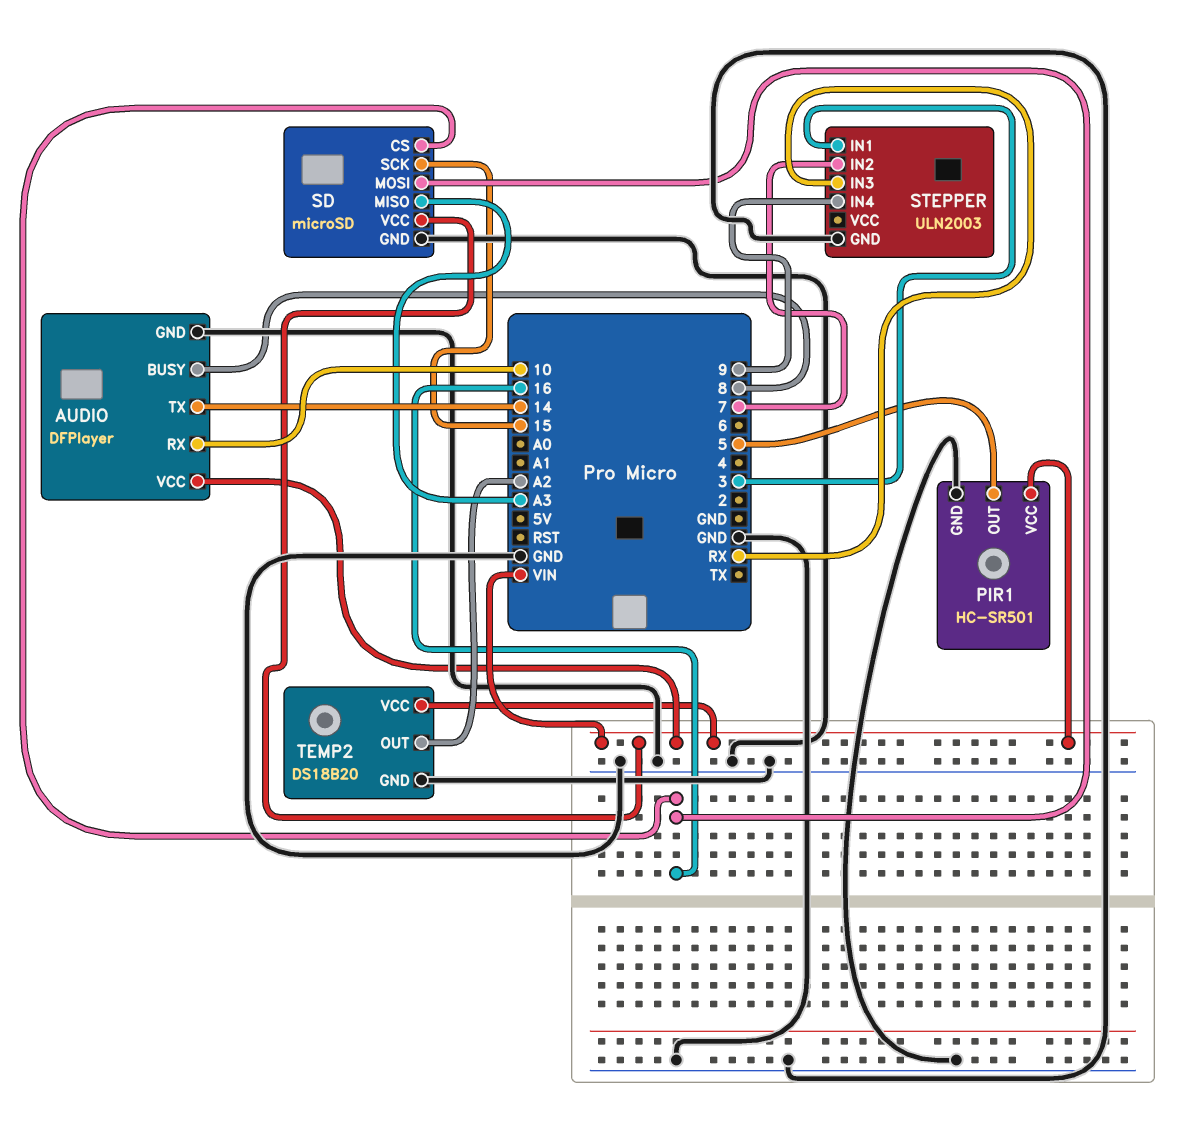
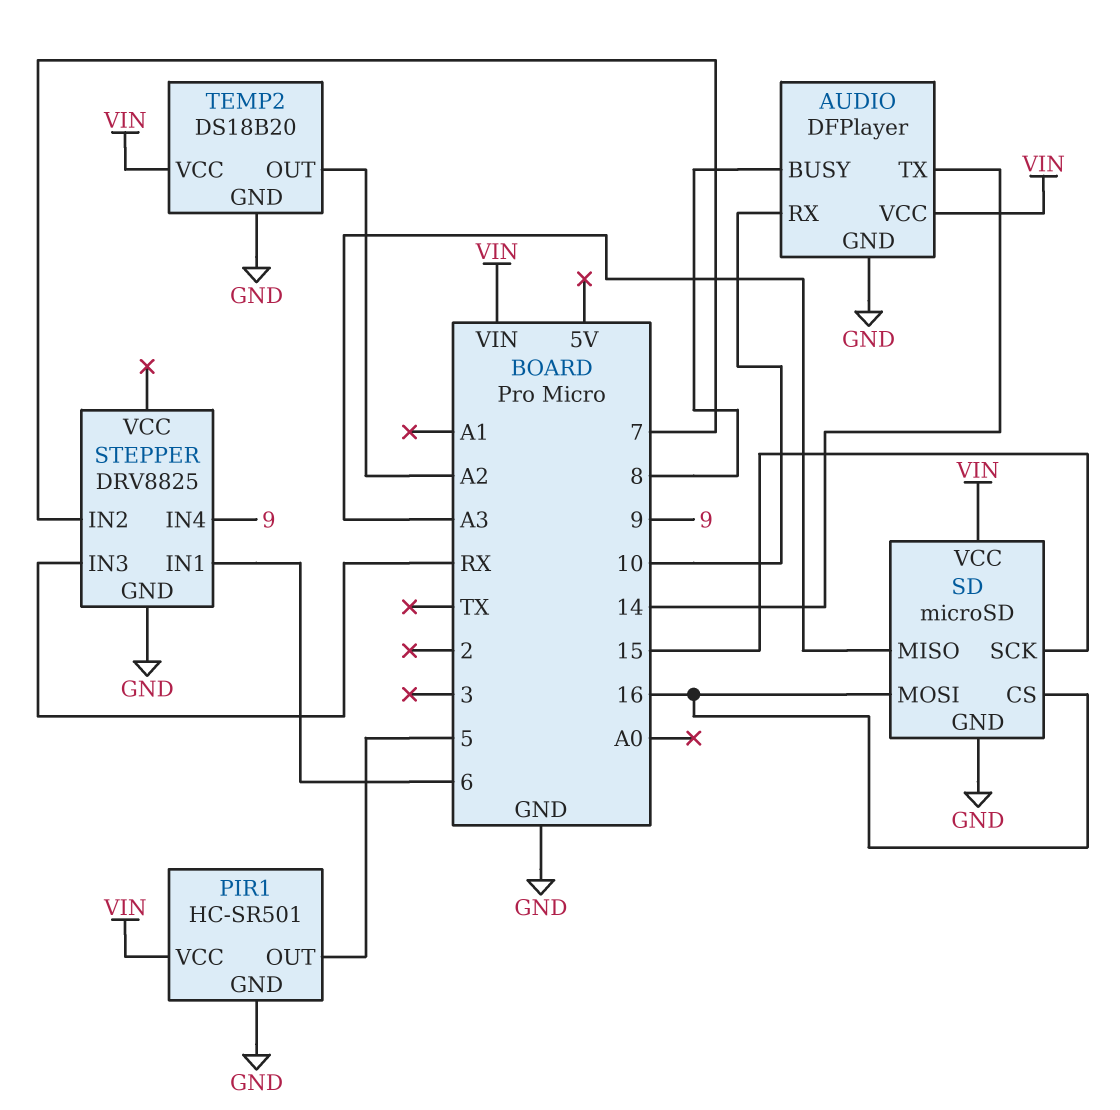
STEPPER: ULN2003 -> DRV8825
STEPPER pin IN1: 3 -> 6

